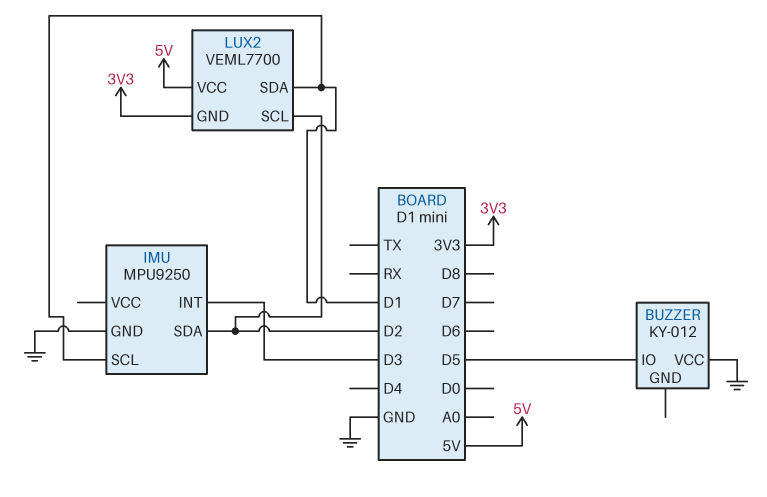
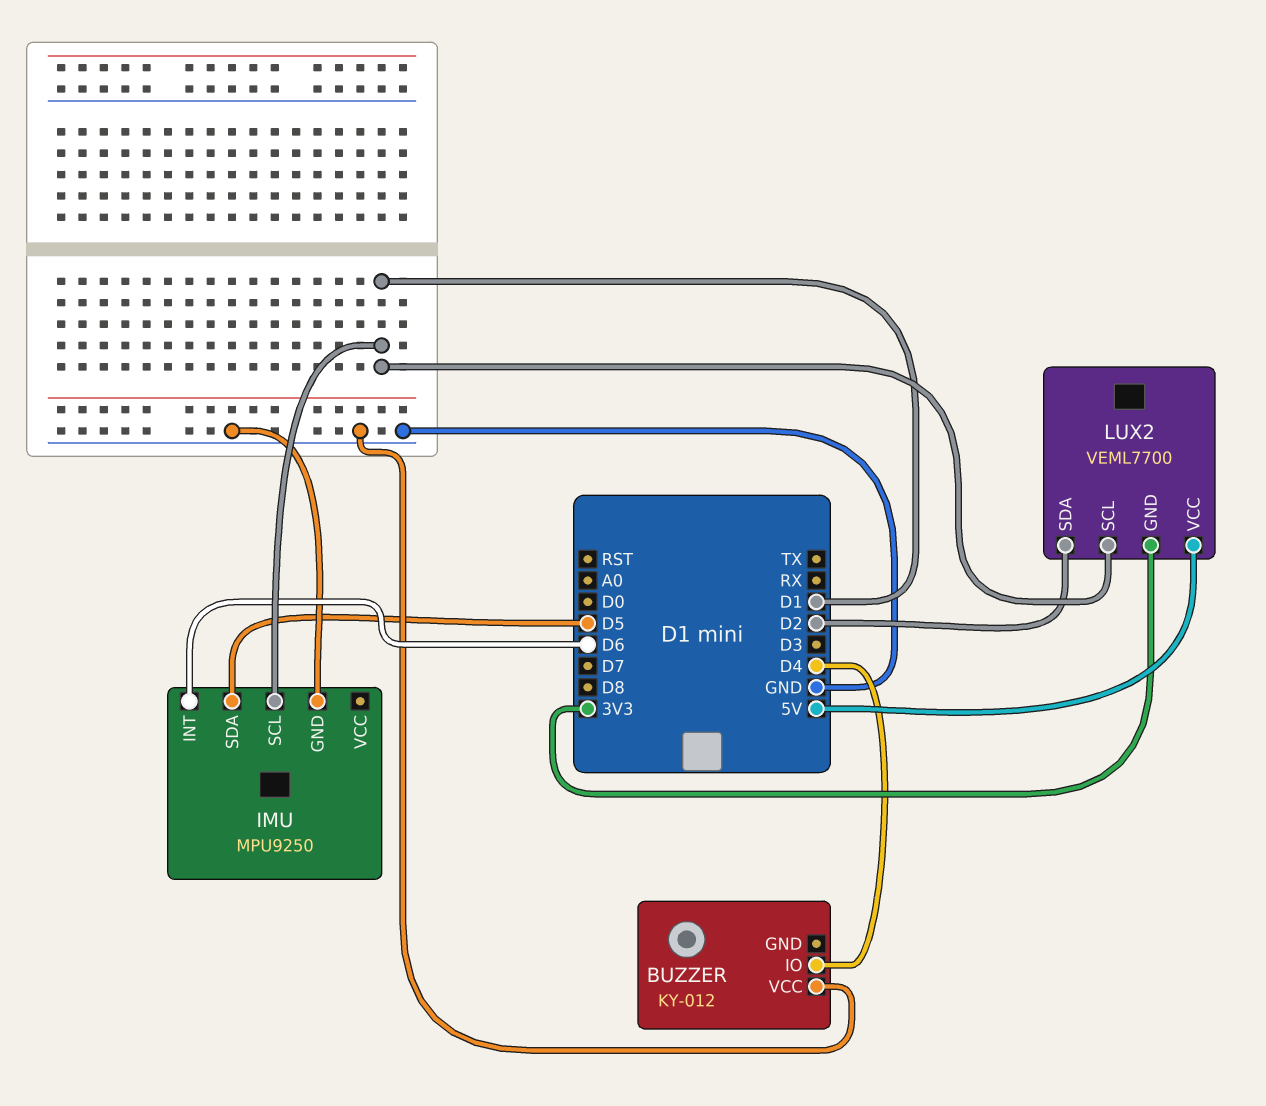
BUZZER pin IO: D5 -> D4
IMU pin INT: D3 -> D6
IMU pin SDA: D2 -> D5
LUX2 pin SCL: D2 -> D1
LUX2 pin SDA: D1 -> D2

